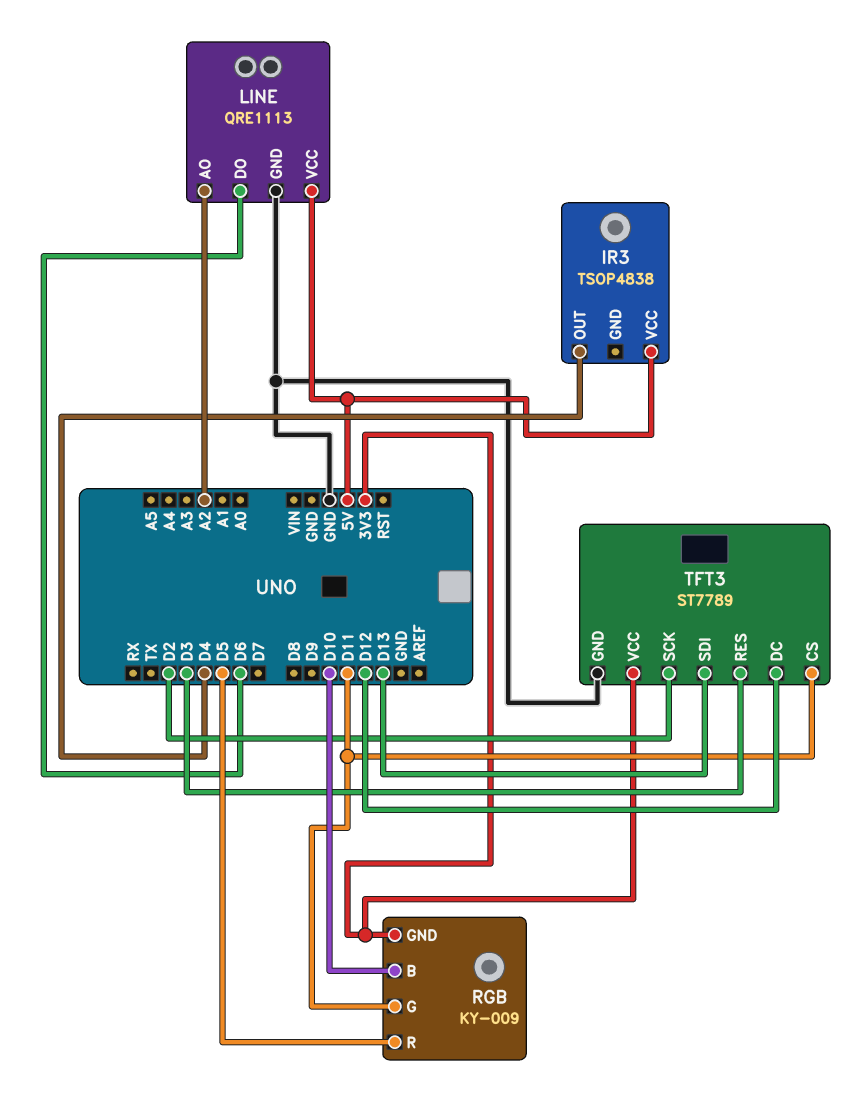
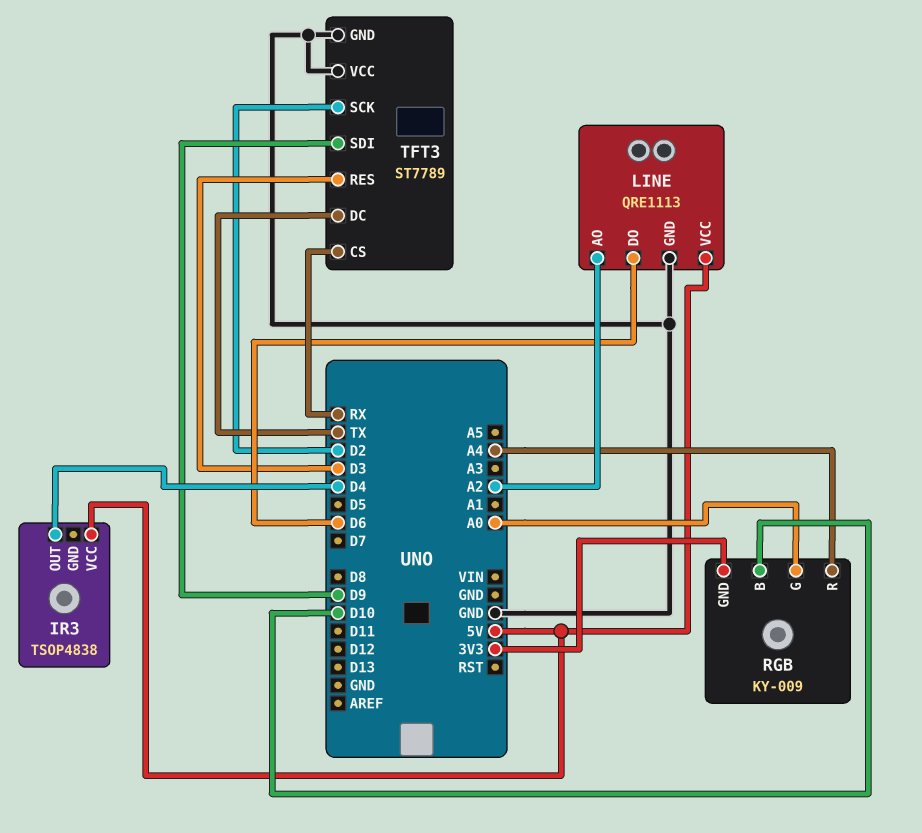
RGB pin G: D11 -> A0
RGB pin R: D5 -> A4
TFT3 pin CS: D11 -> RX
TFT3 pin DC: D12 -> TX
TFT3 pin SDI: D13 -> D9
TFT3 pin VCC: 3V3 -> GND

